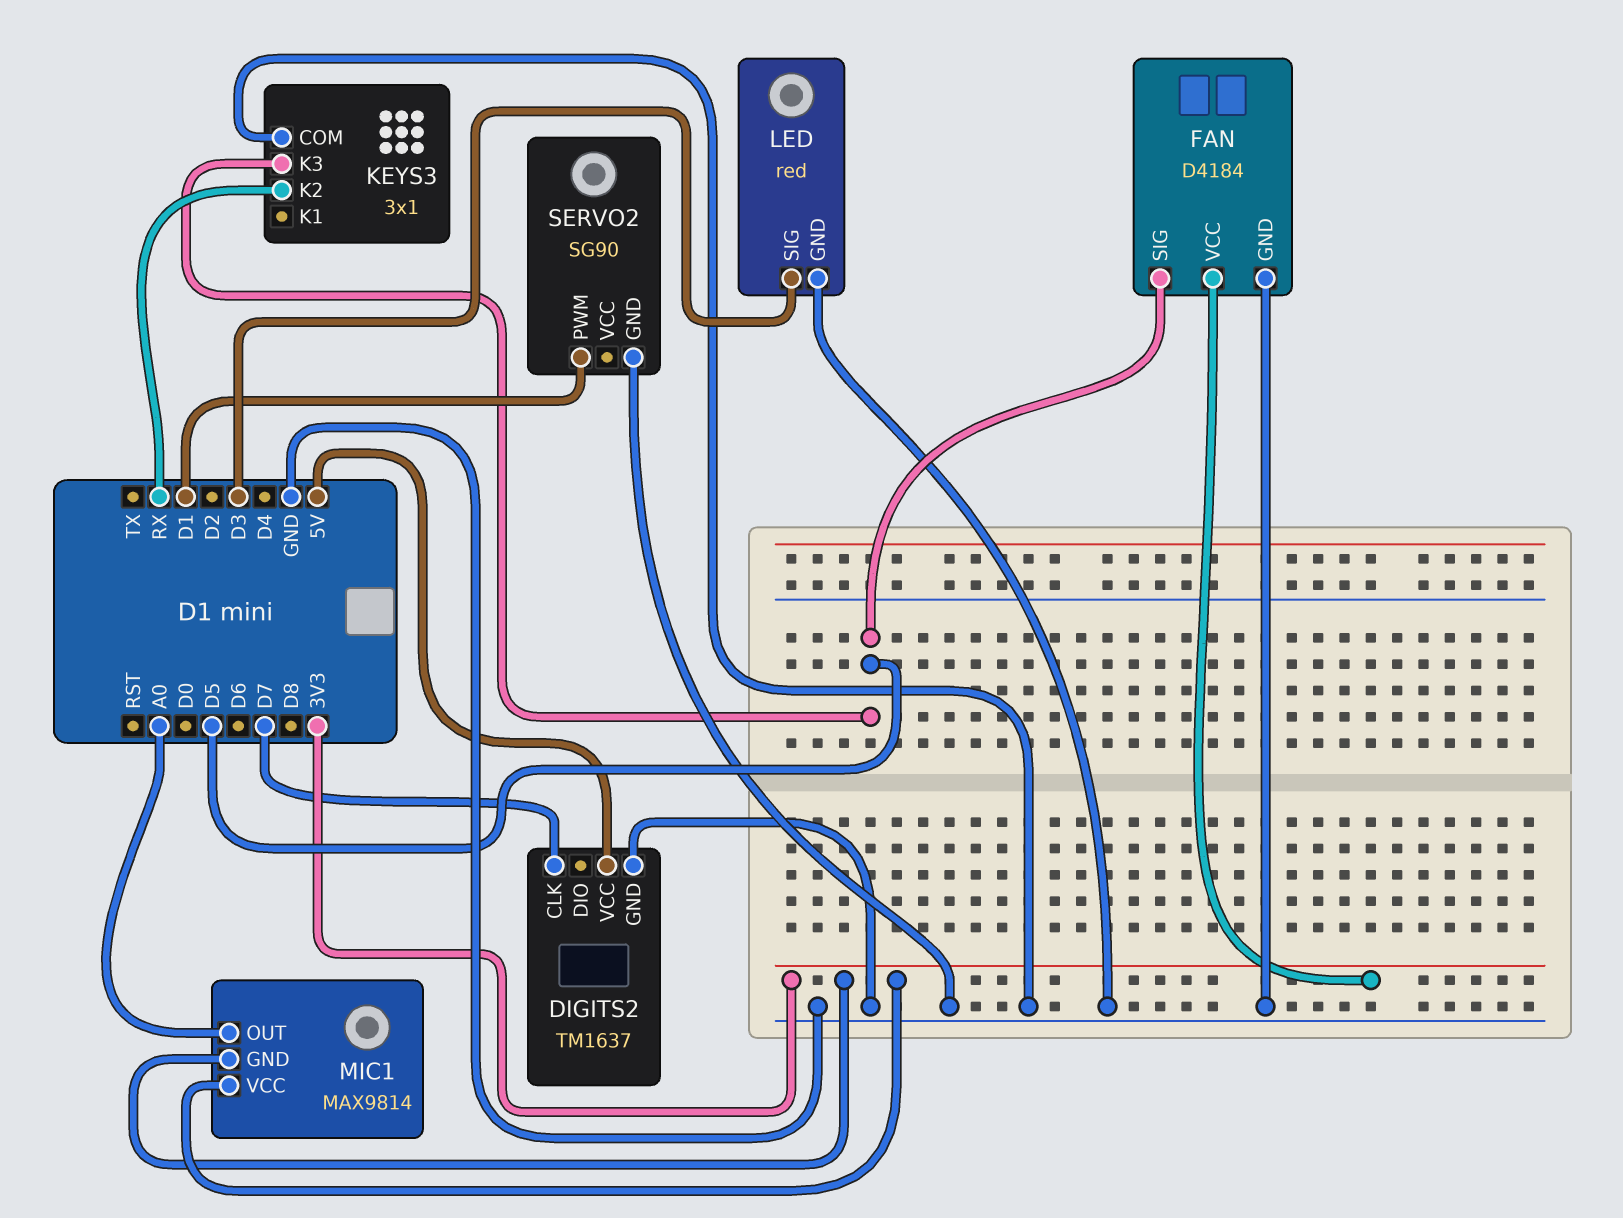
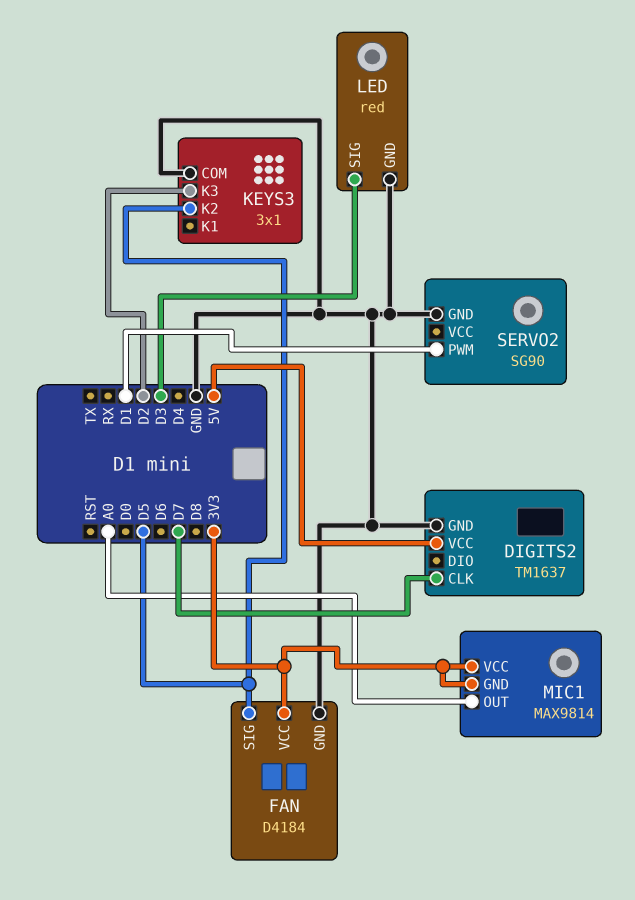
KEYS3 pin K2: RX -> D5
KEYS3 pin K3: D5 -> D2

